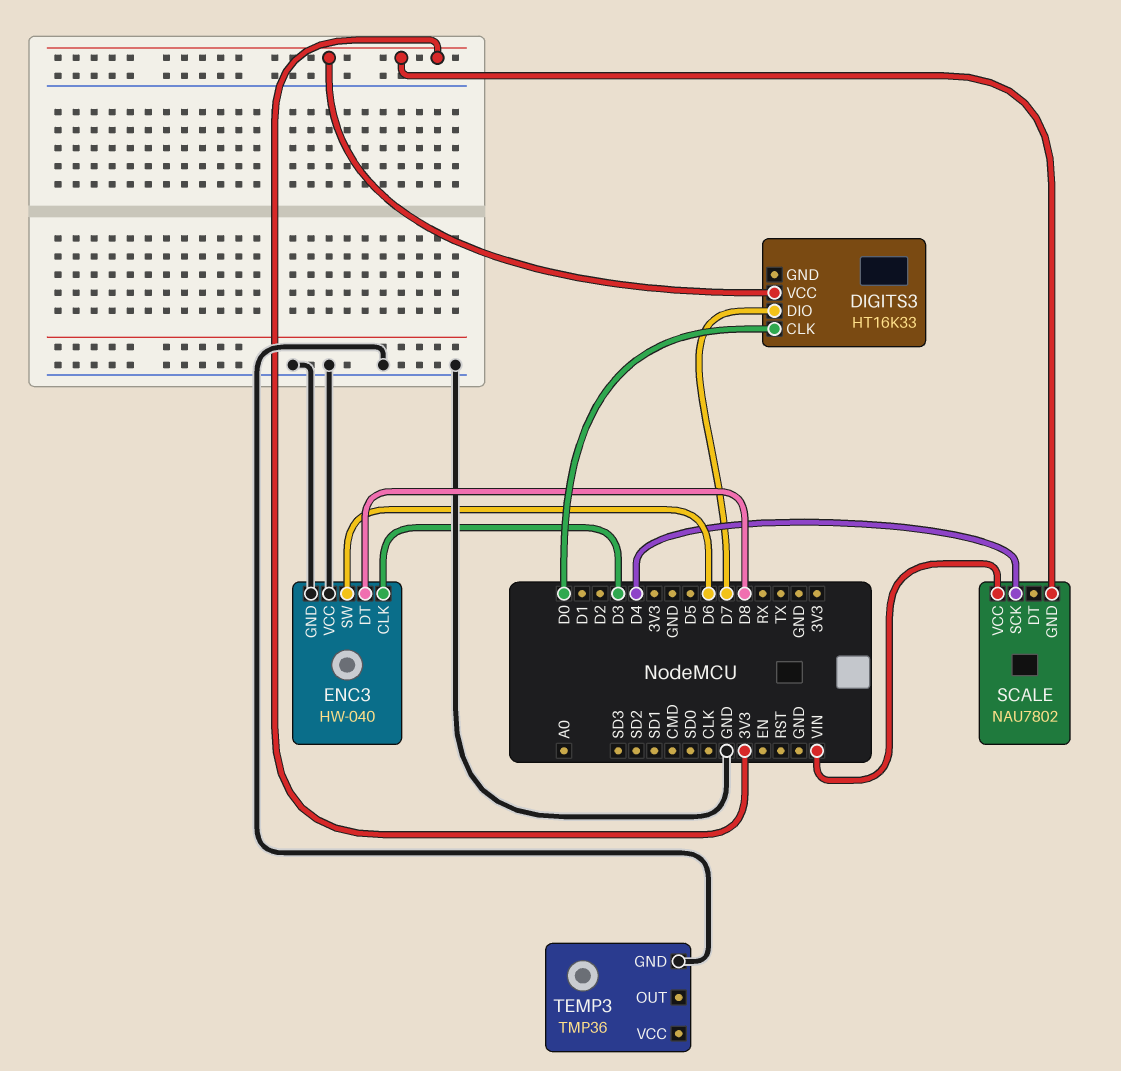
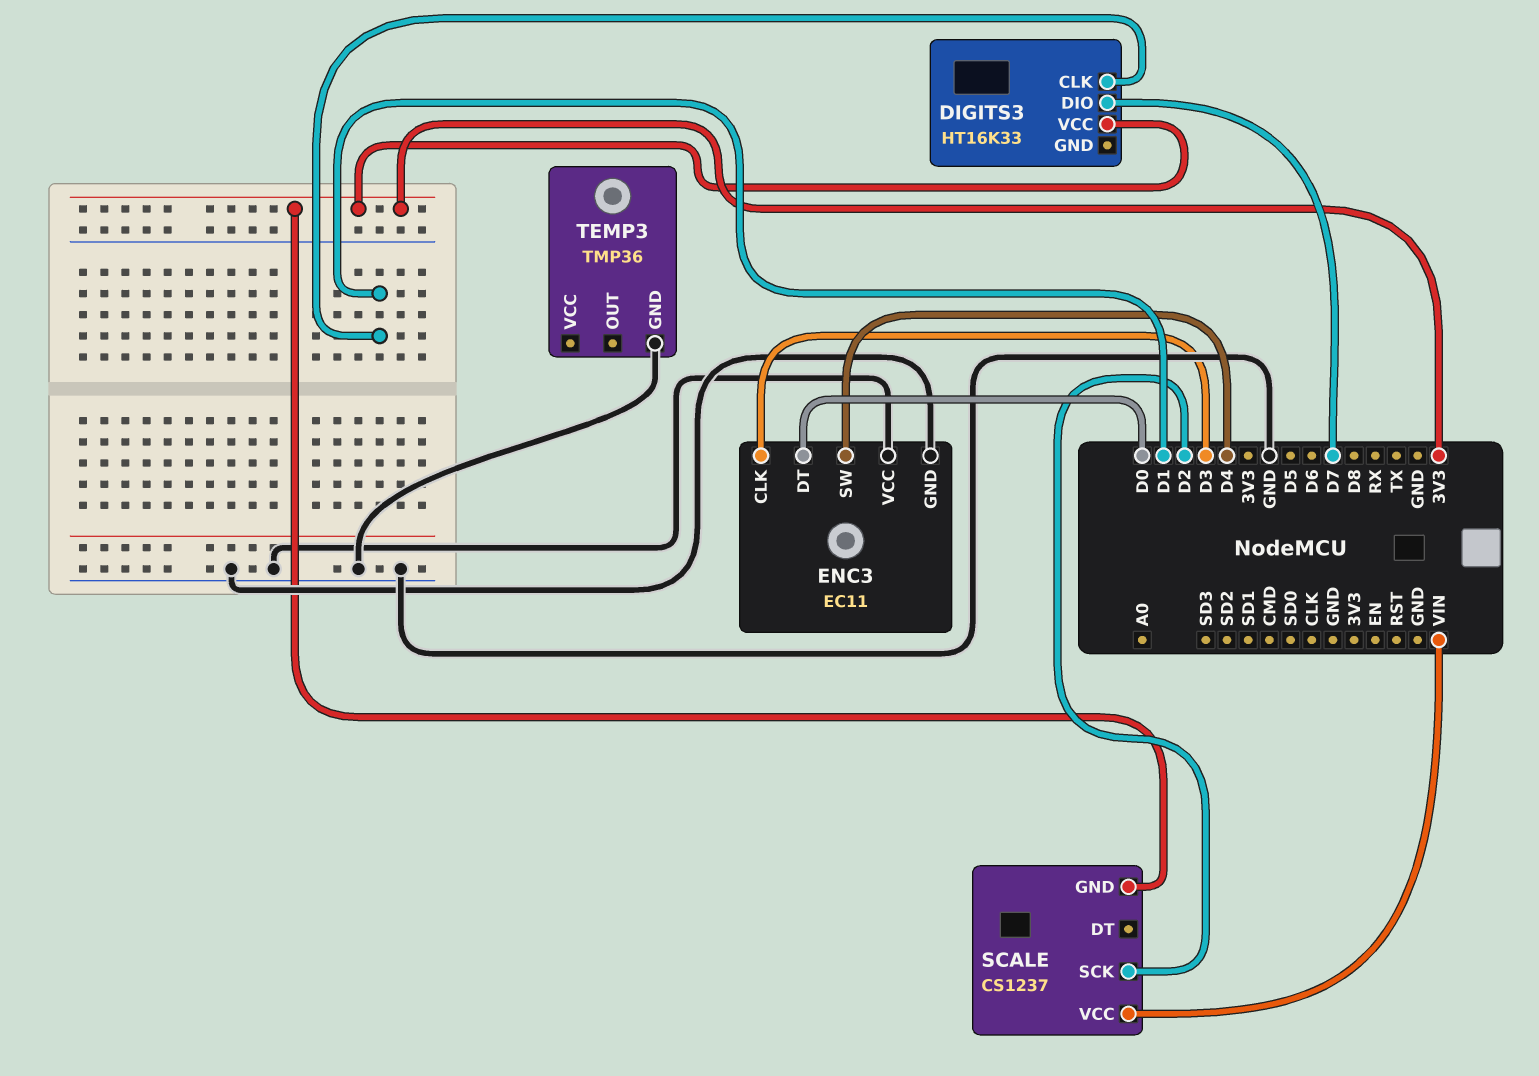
DIGITS3 pin CLK: D0 -> D1
ENC3: HW-040 -> EC11
ENC3 pin DT: D8 -> D0
ENC3 pin SW: D6 -> D4
SCALE: NAU7802 -> CS1237
SCALE pin SCK: D4 -> D2

